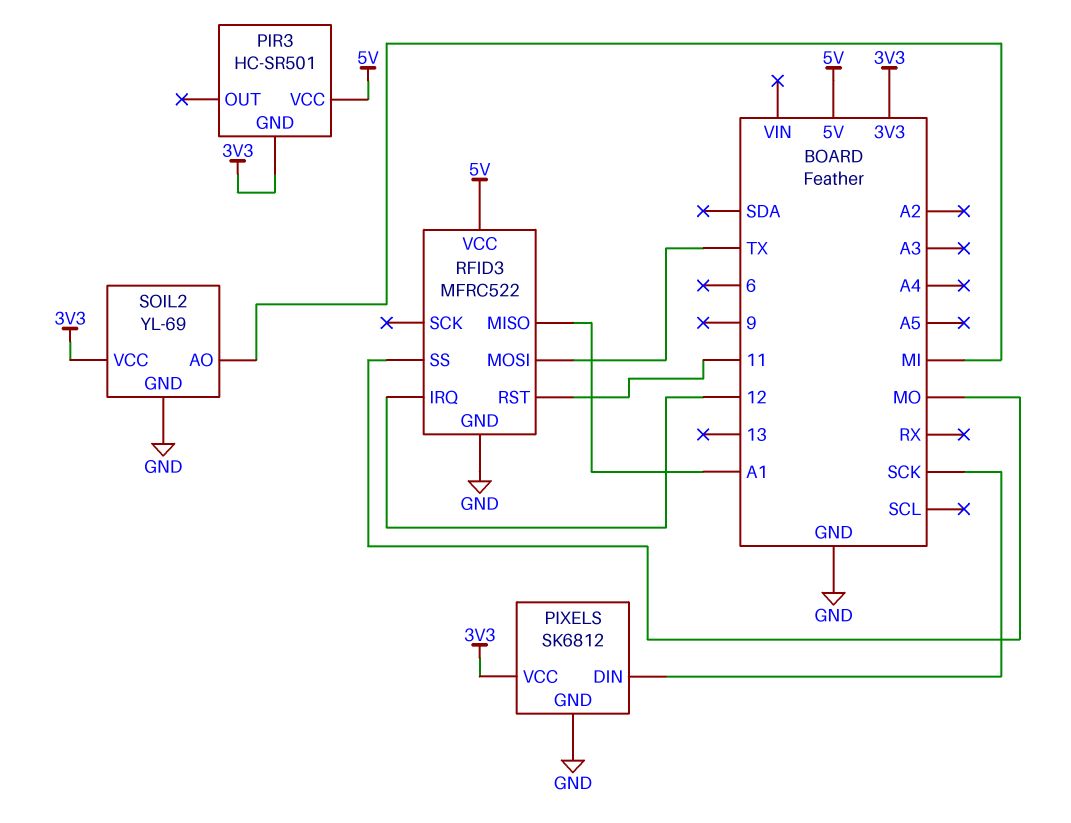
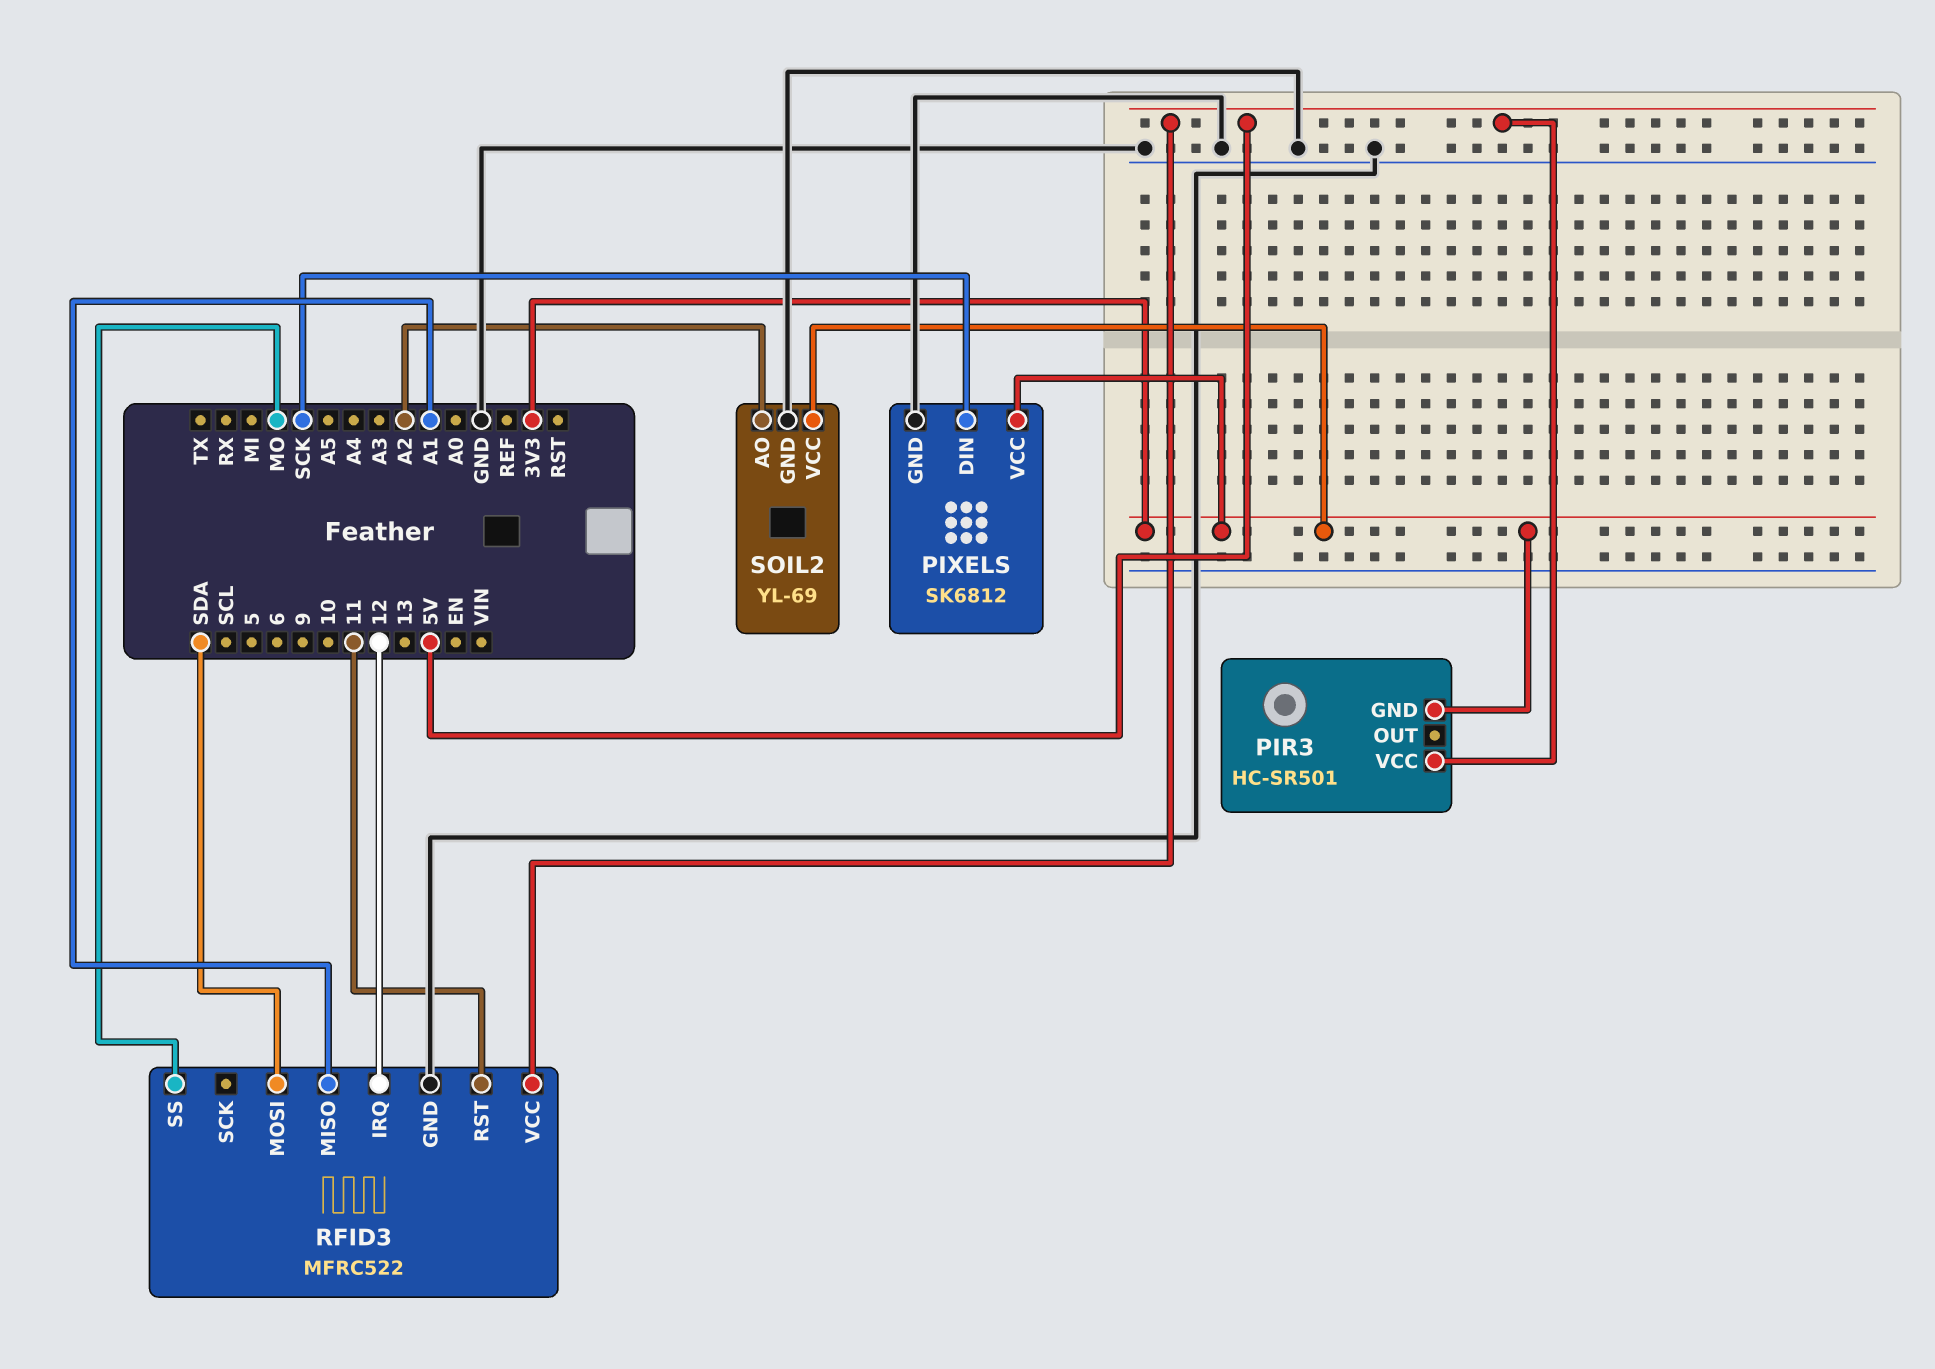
RFID3 pin MOSI: TX -> SDA
SOIL2 pin AO: MI -> A2

